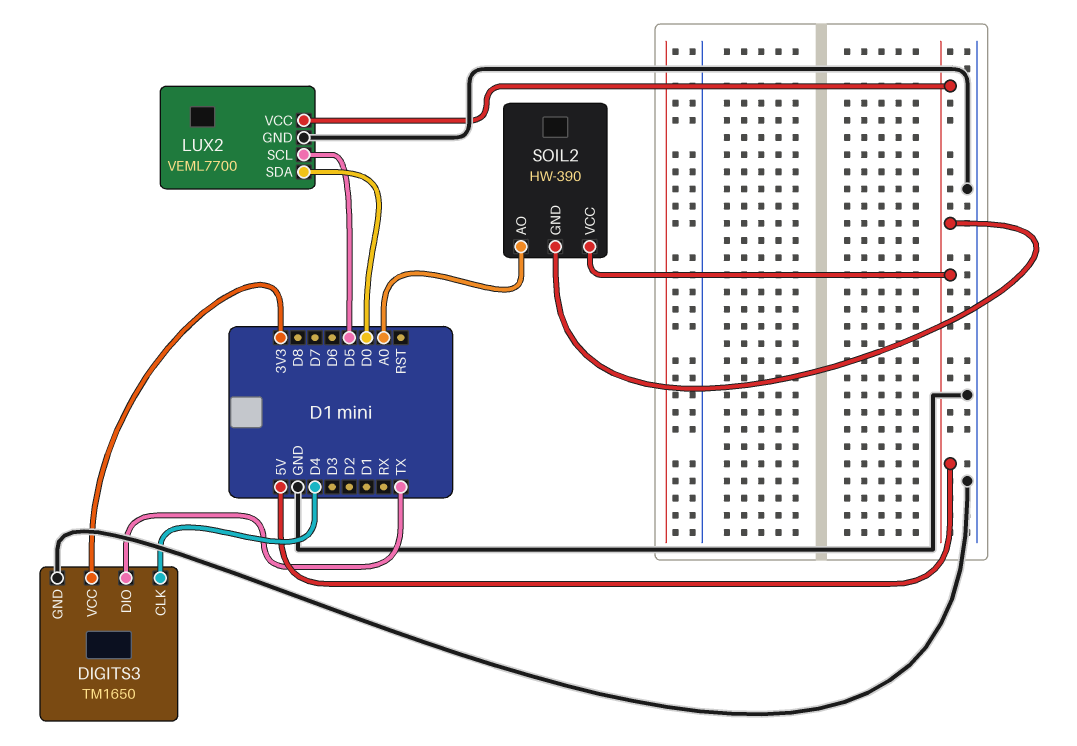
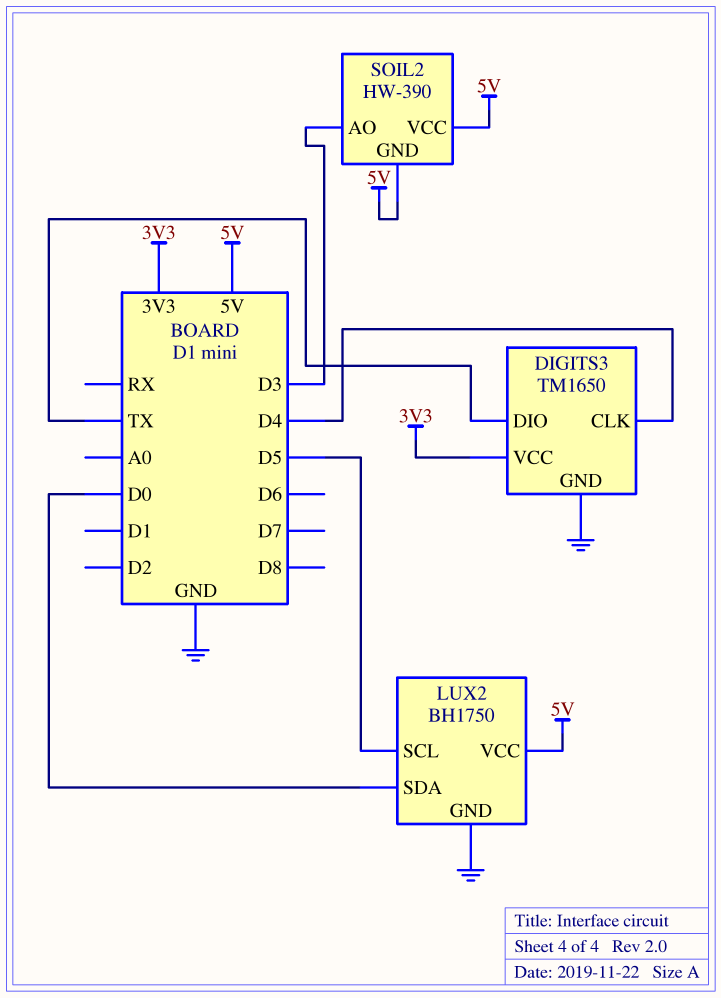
LUX2: VEML7700 -> BH1750
SOIL2 pin AO: A0 -> D3

